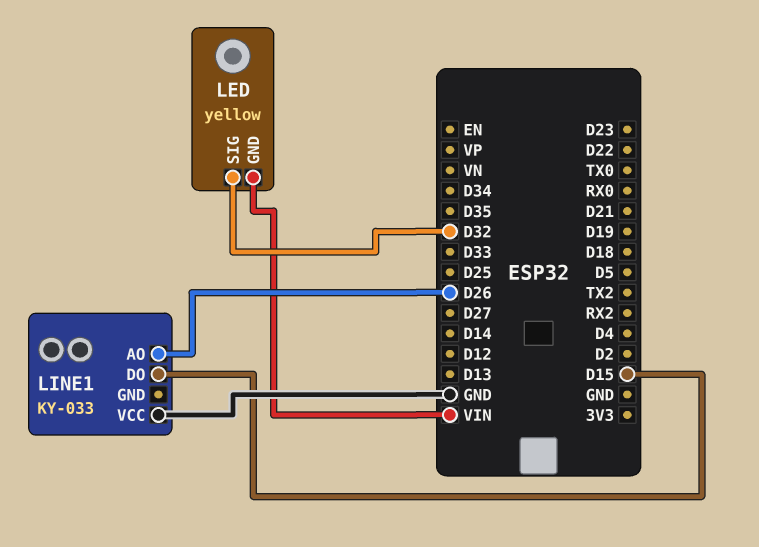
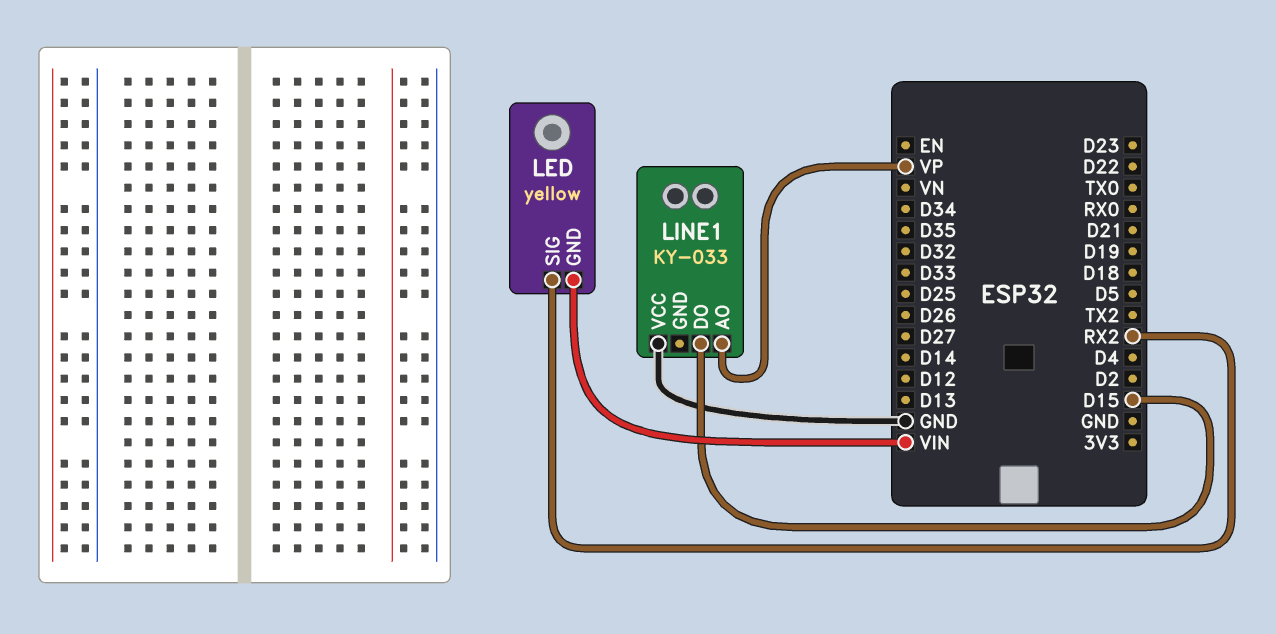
LED pin SIG: D32 -> RX2
LINE1 pin AO: D26 -> VP

